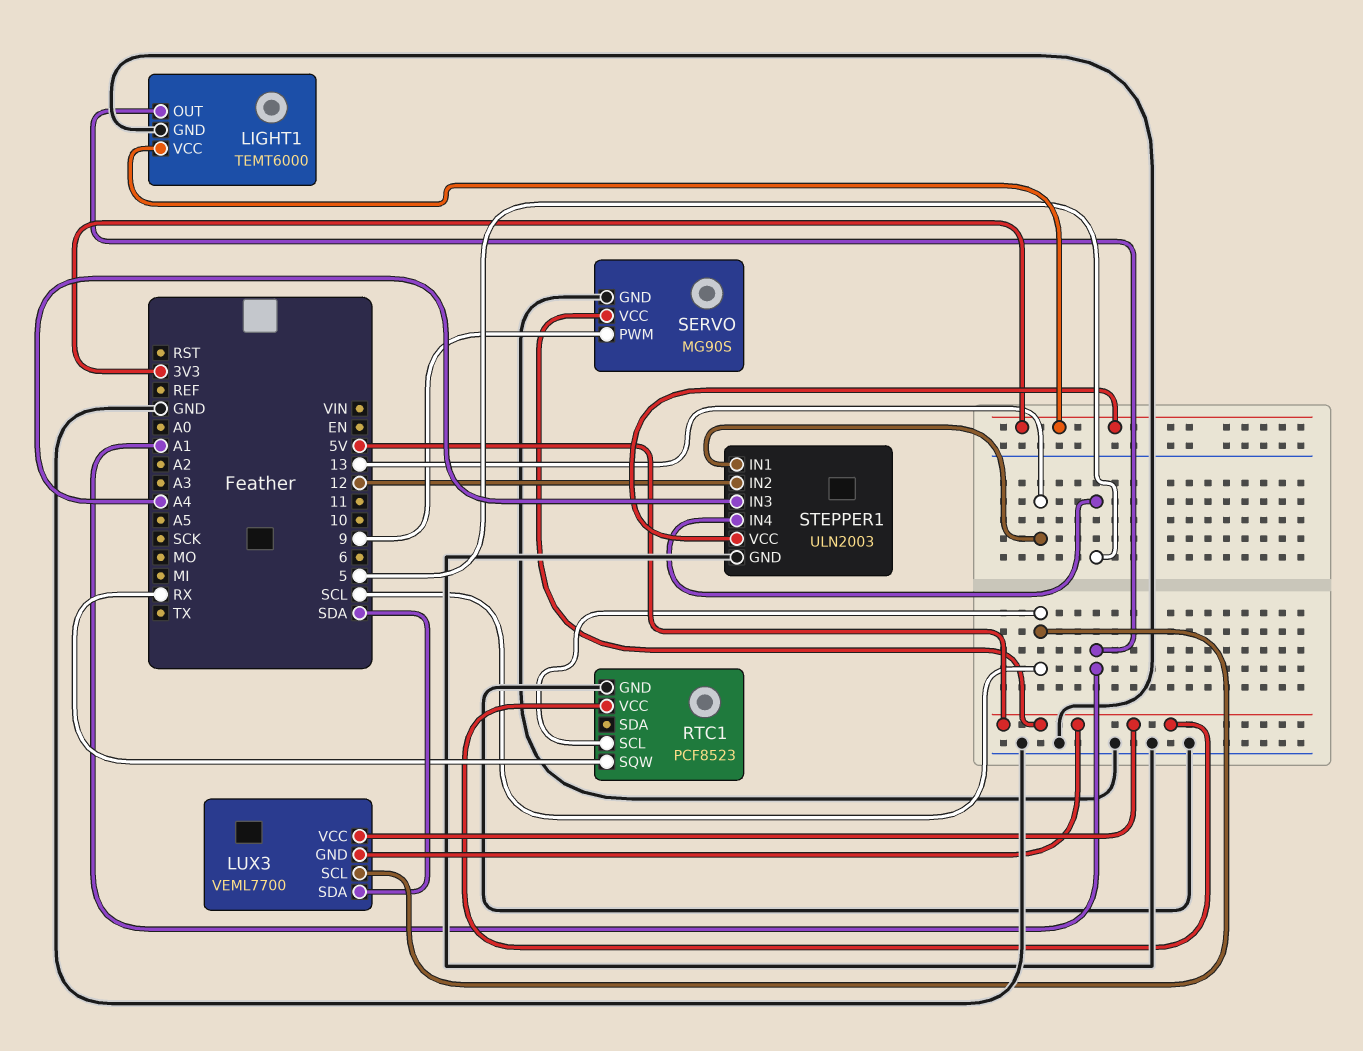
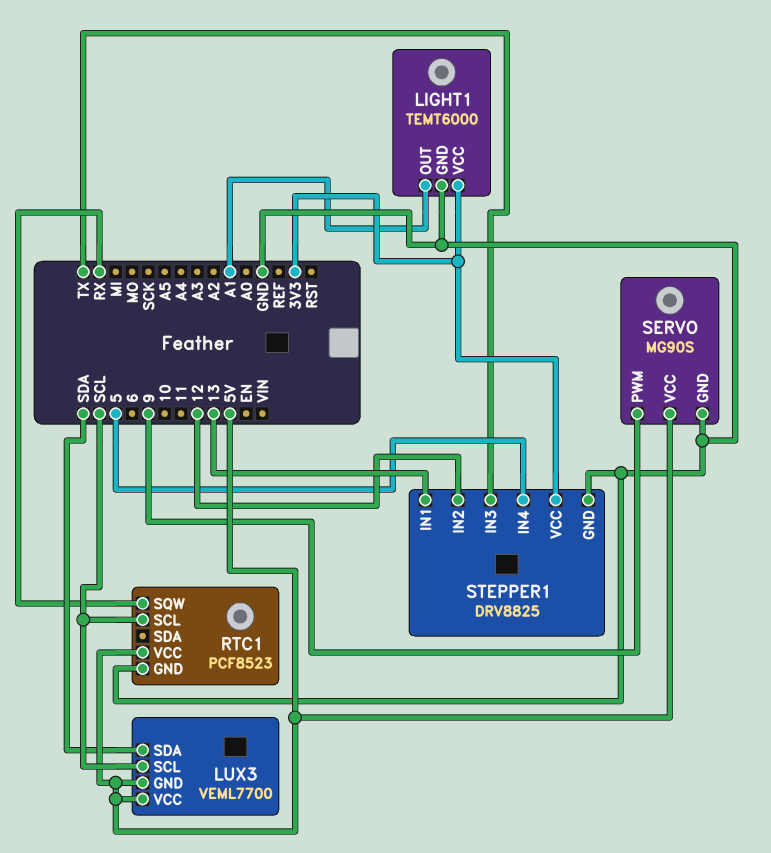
STEPPER1: ULN2003 -> DRV8825
STEPPER1 pin IN3: A4 -> TX

